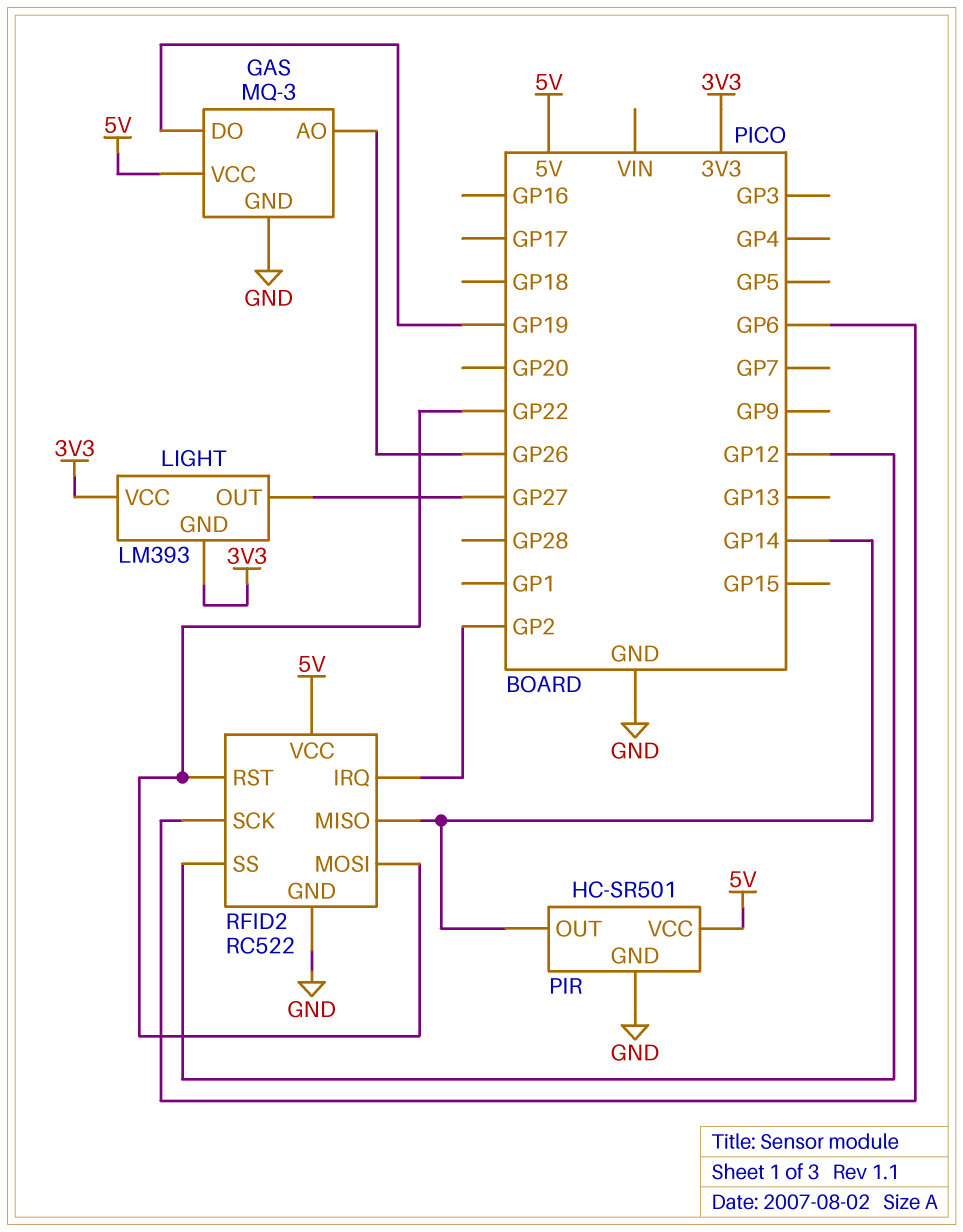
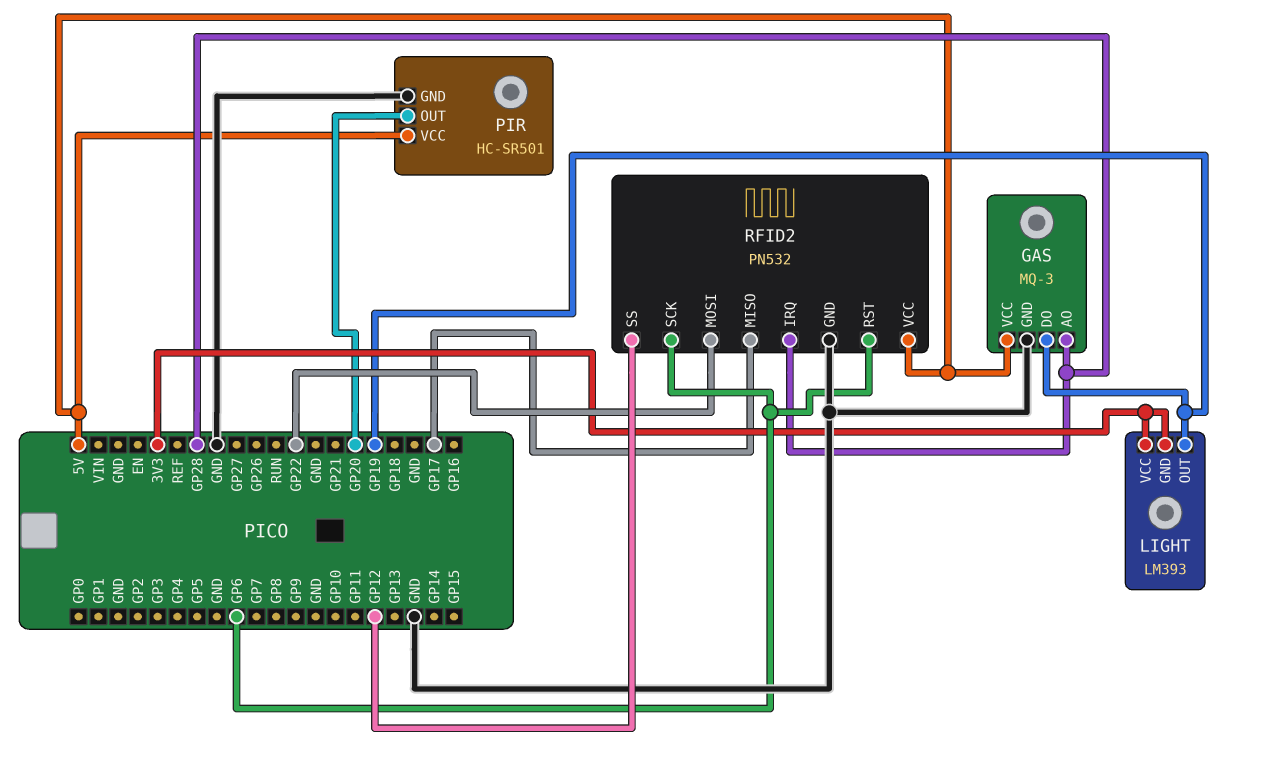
GAS pin AO: GP26 -> GP28
LIGHT pin OUT: GP27 -> GP19
PIR pin OUT: GP14 -> GP20
RFID2: RC522 -> PN532
RFID2 pin IRQ: GP2 -> GP28
RFID2 pin MISO: GP14 -> GP17
RFID2 pin RST: GP22 -> GP6

